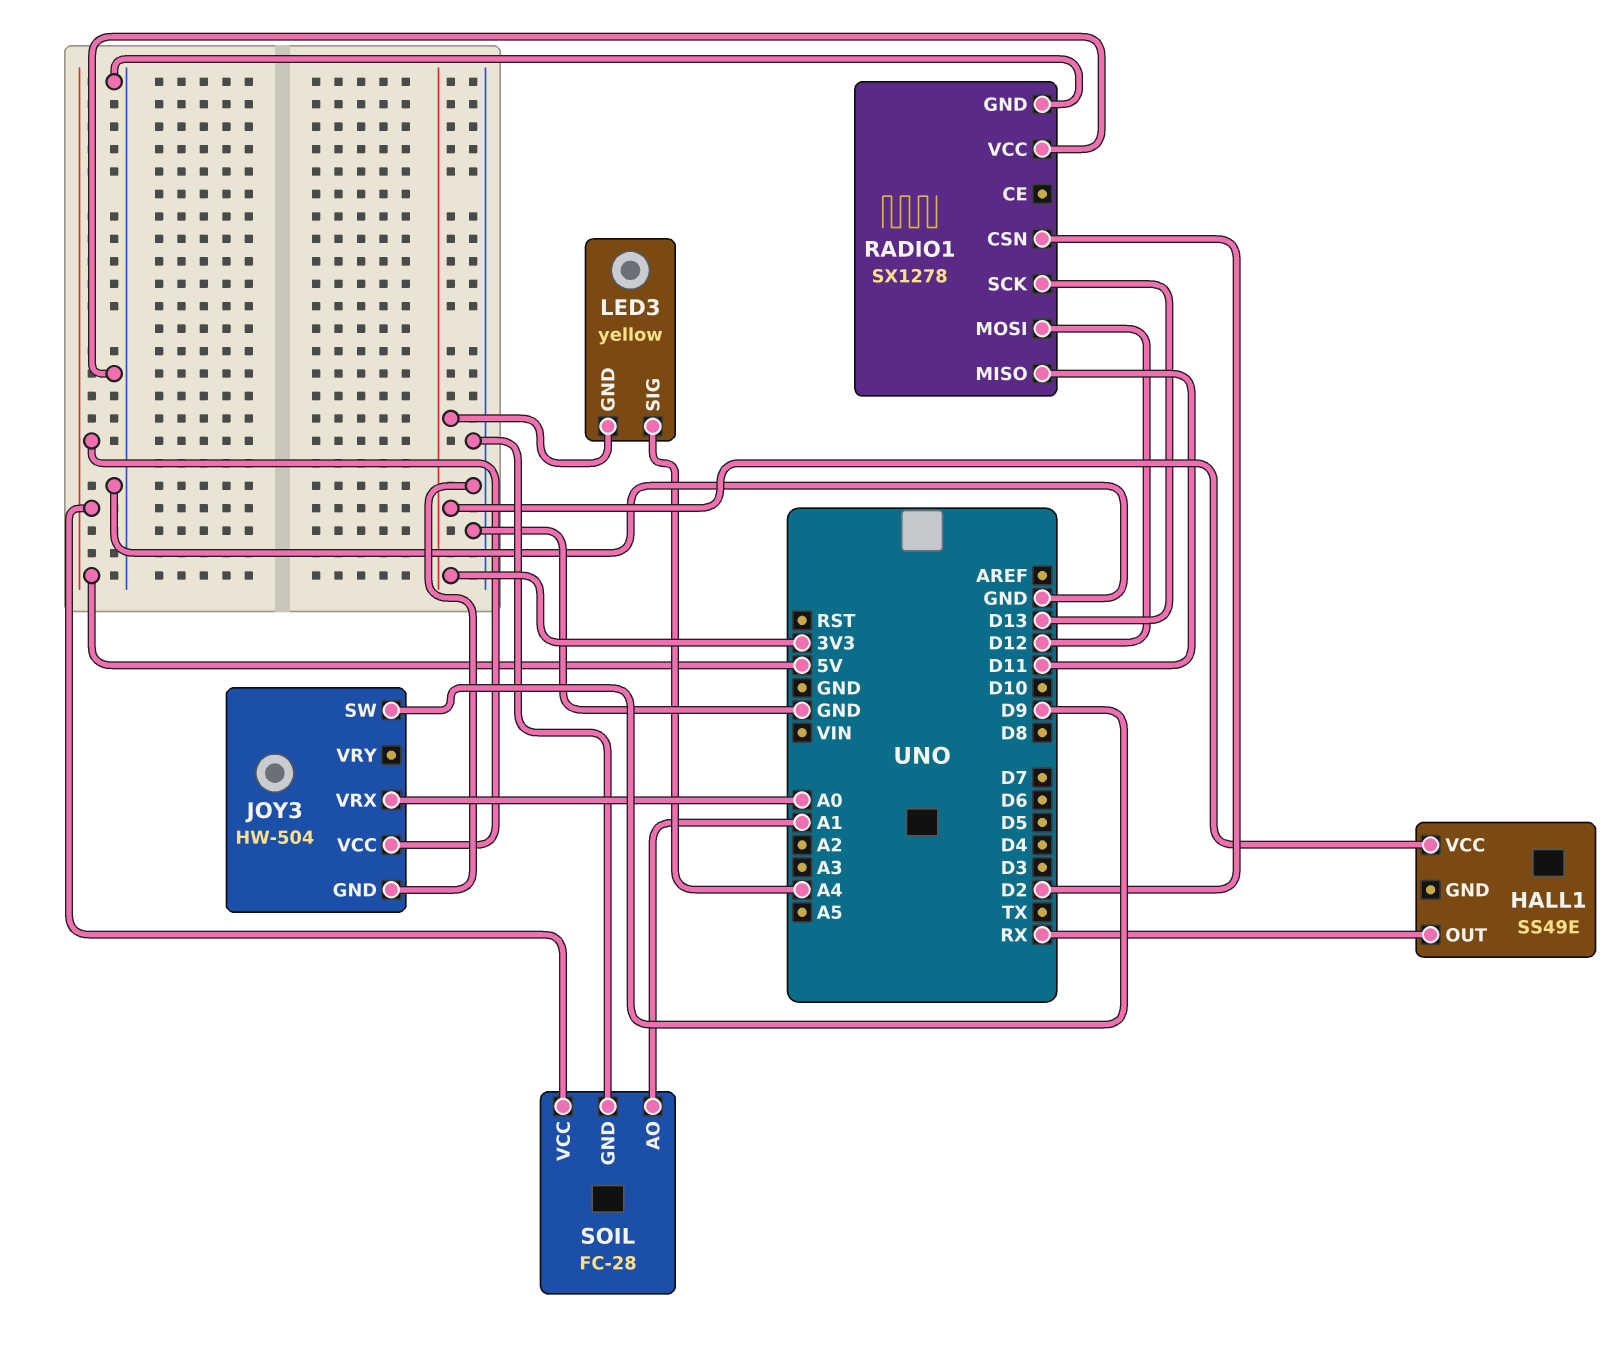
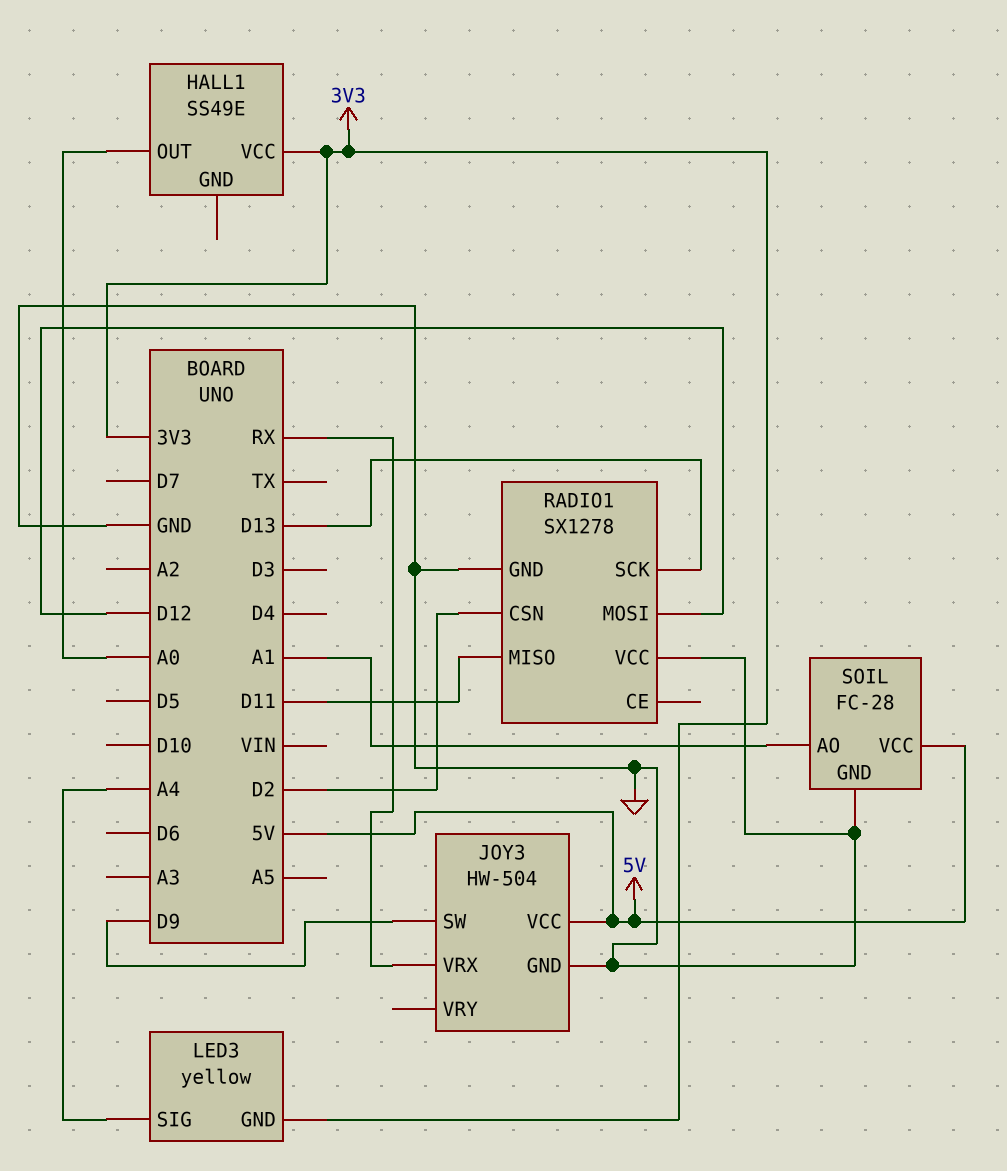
HALL1 pin OUT: RX -> A0
JOY3 pin VRX: A0 -> RX

